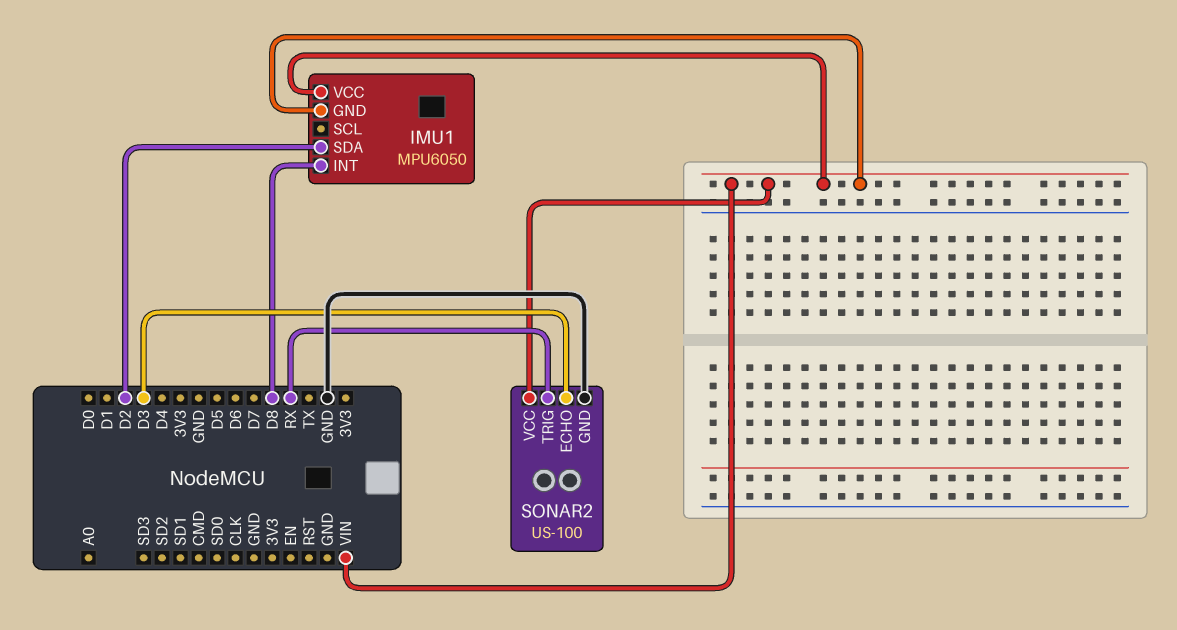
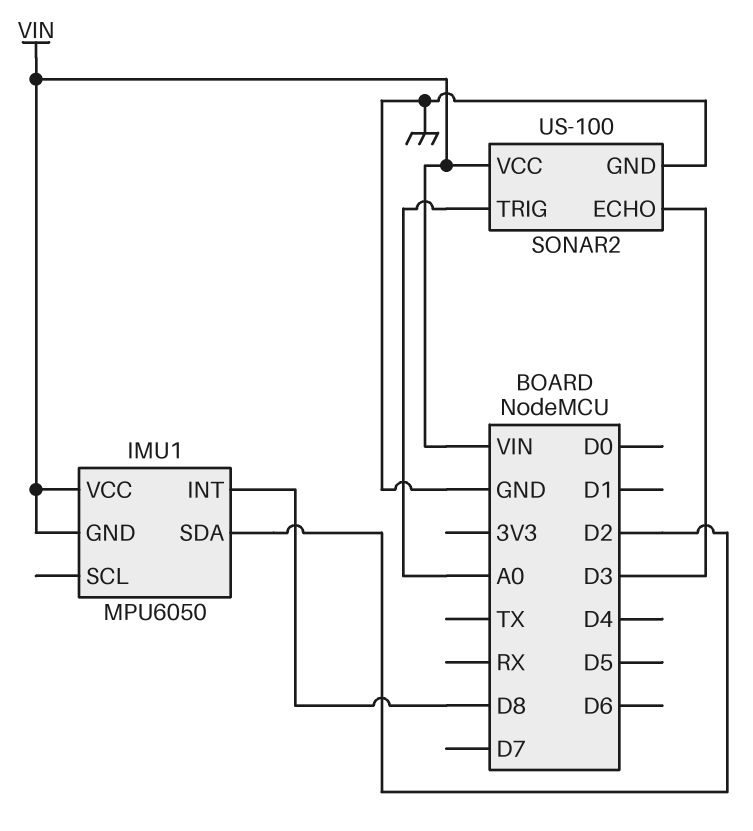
SONAR2 pin TRIG: RX -> A0

